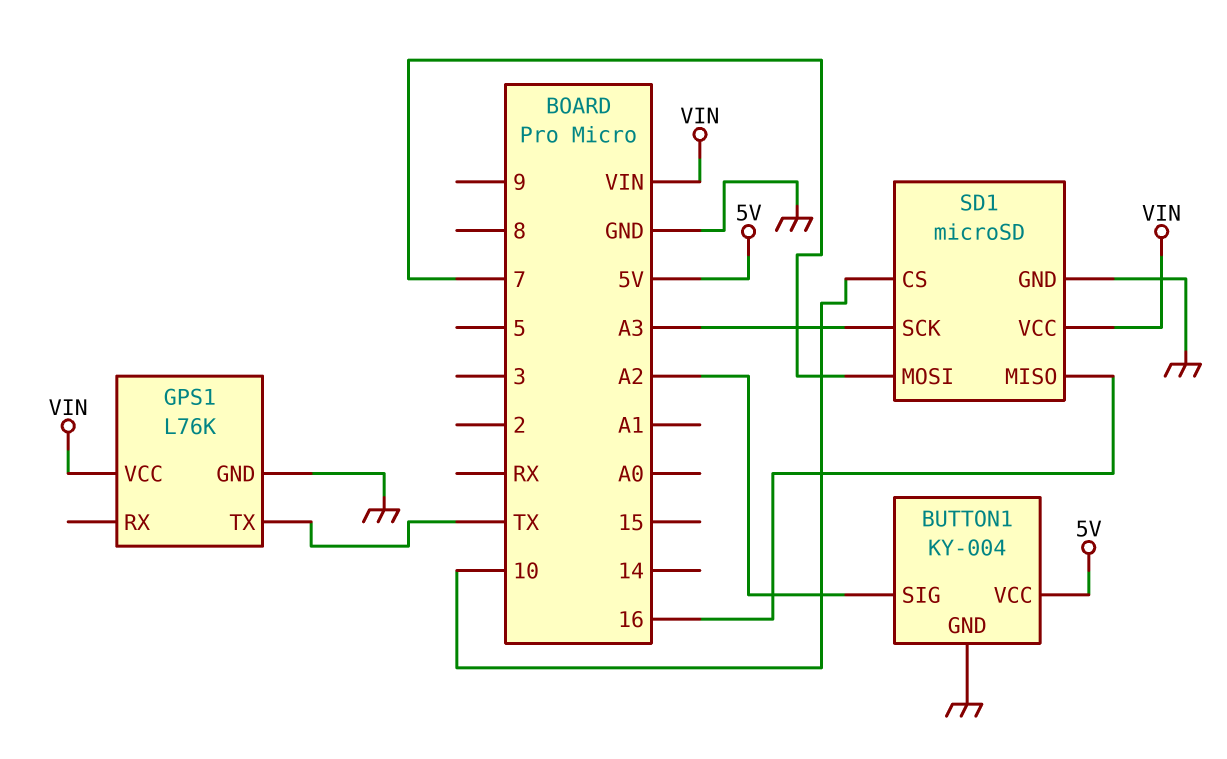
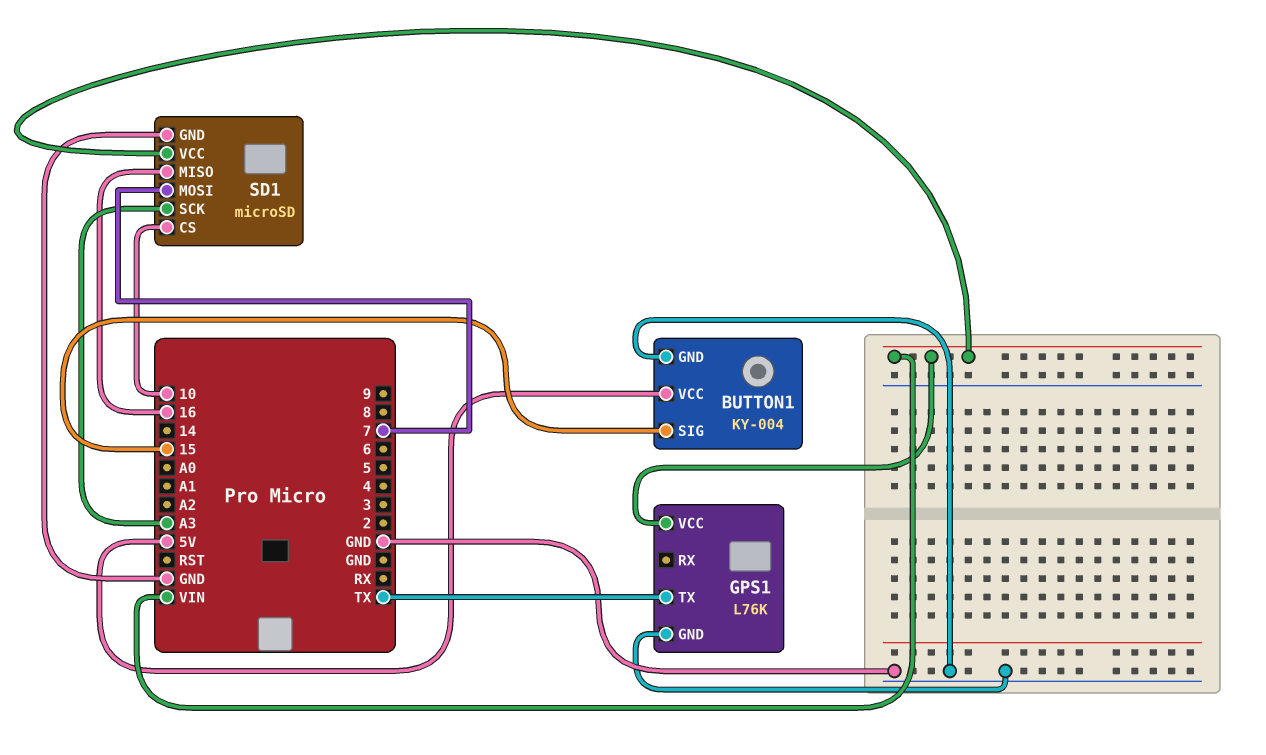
BUTTON1 pin SIG: A2 -> 15

